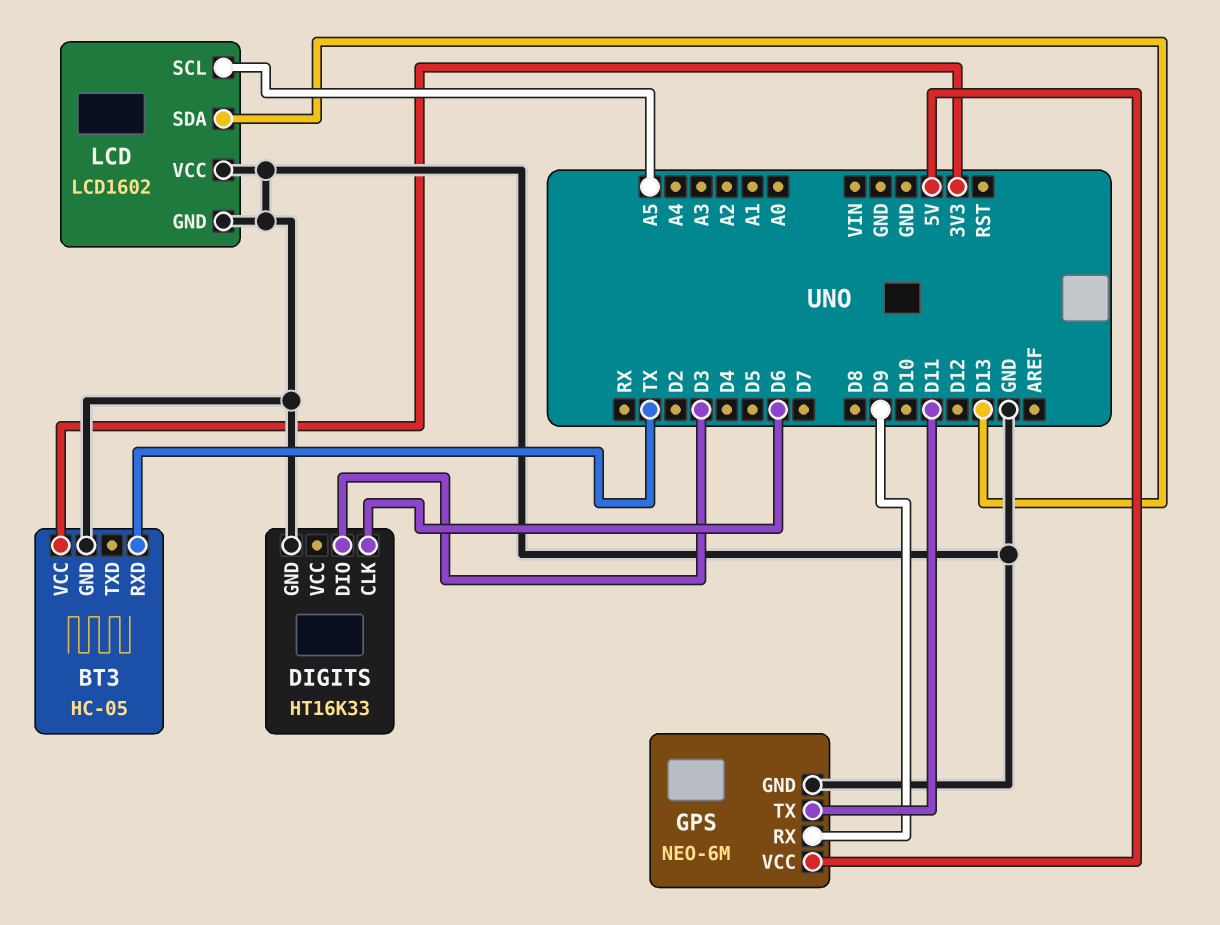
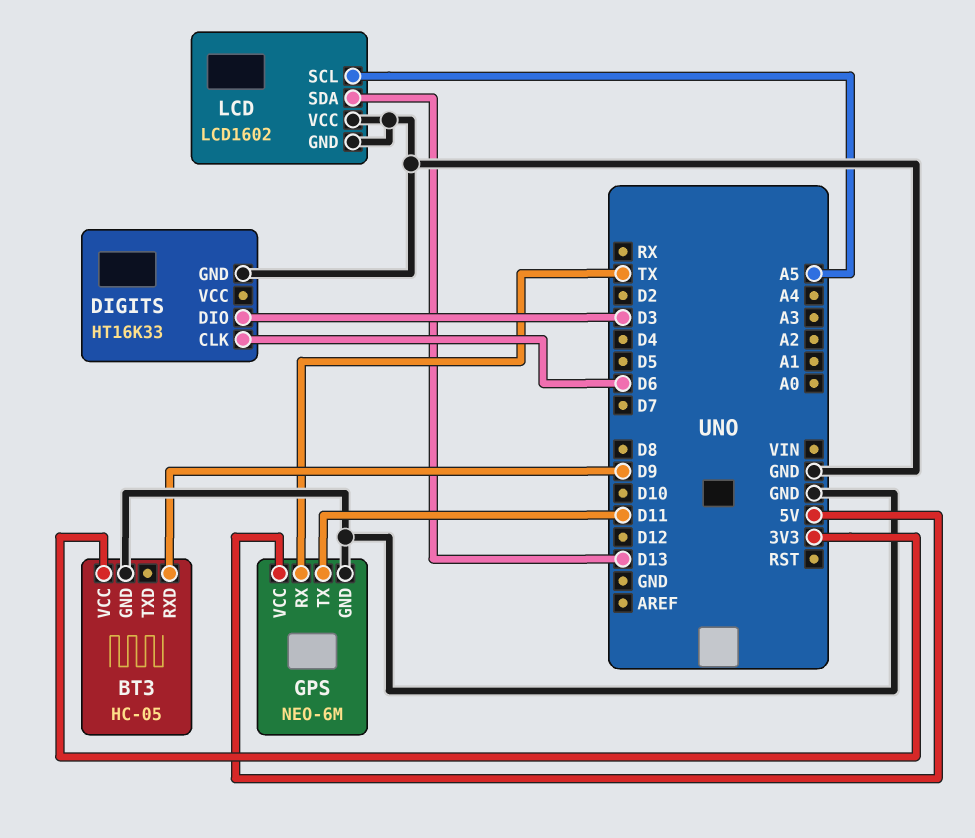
BT3 pin RXD: TX -> D9
GPS pin RX: D9 -> TX

